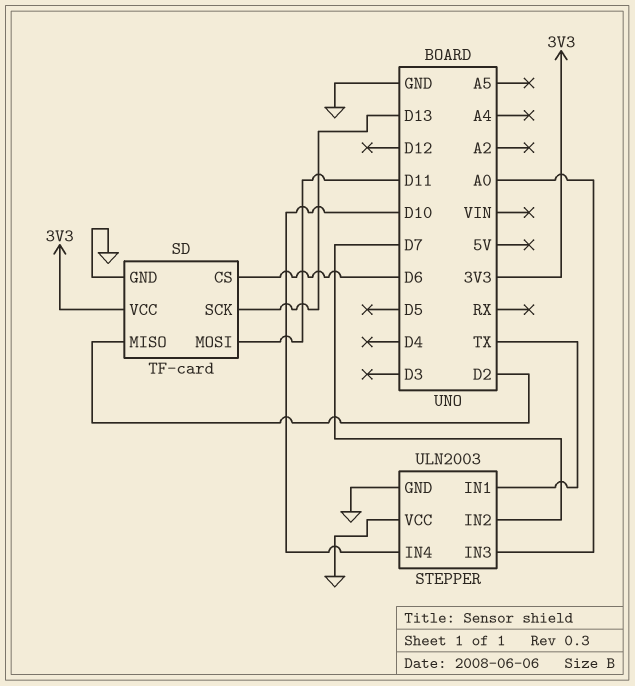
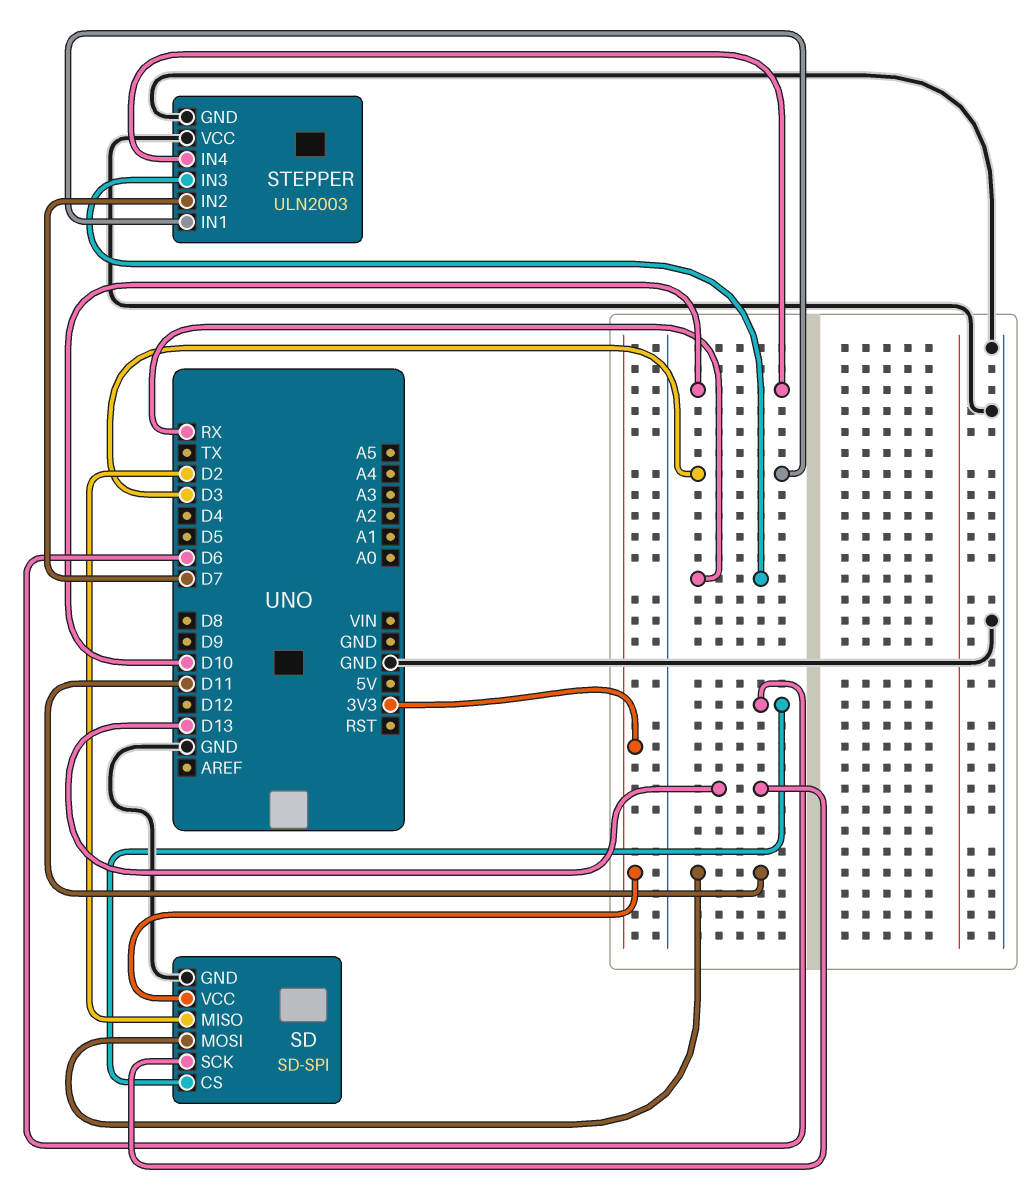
SD: TF-card -> SD-SPI
STEPPER pin IN1: TX -> D3
STEPPER pin IN3: A0 -> RX

